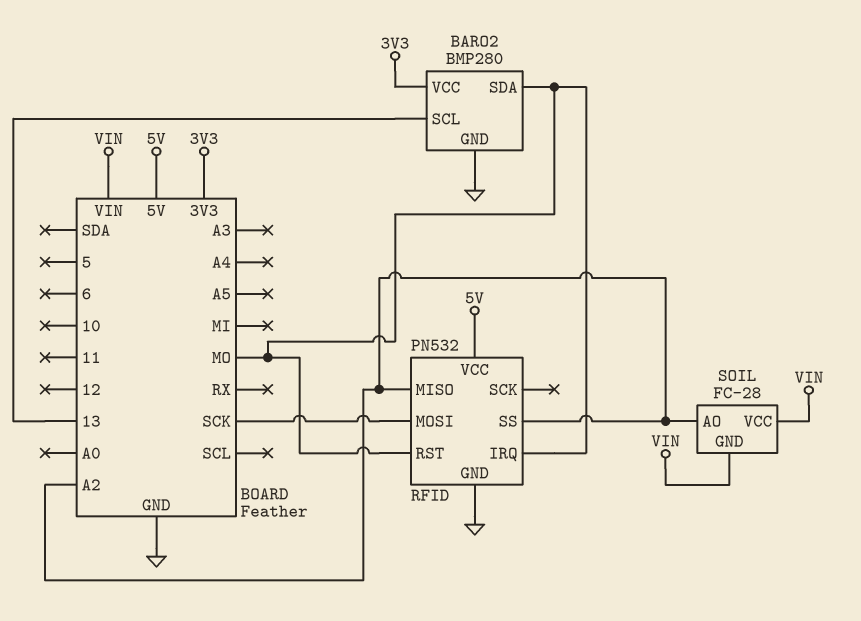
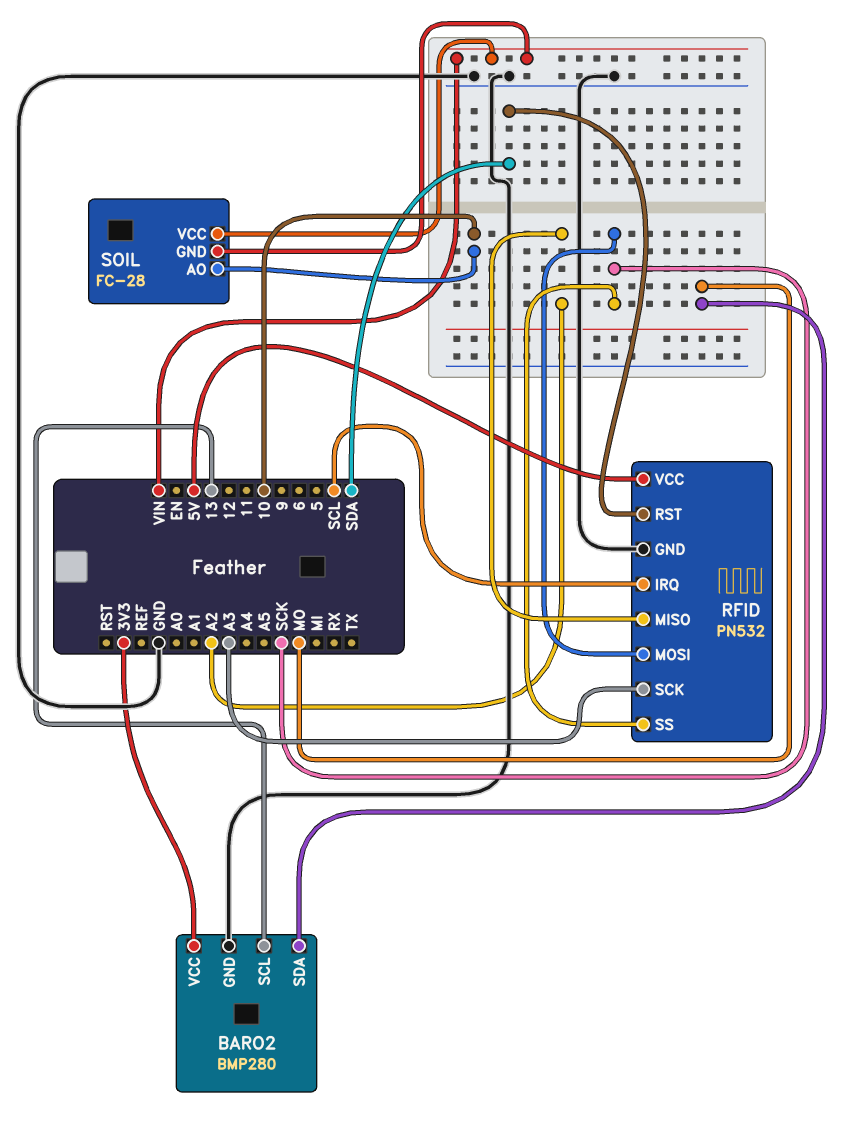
RFID pin IRQ: MO -> SCL
RFID pin RST: MO -> SDA
RFID pin SCK: none -> A3
RFID pin SS: A2 -> SCK
SOIL pin AO: A2 -> 10

